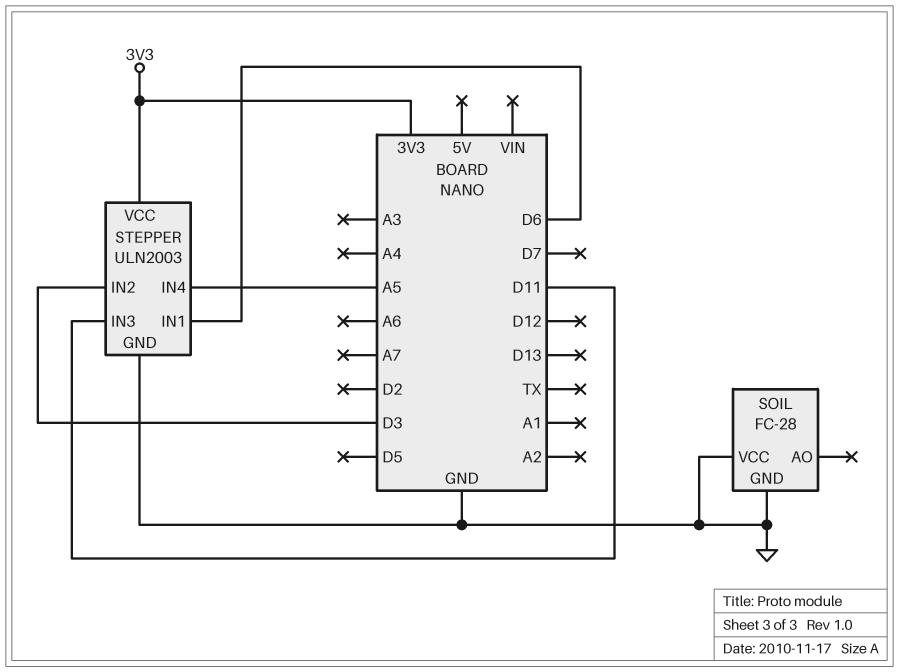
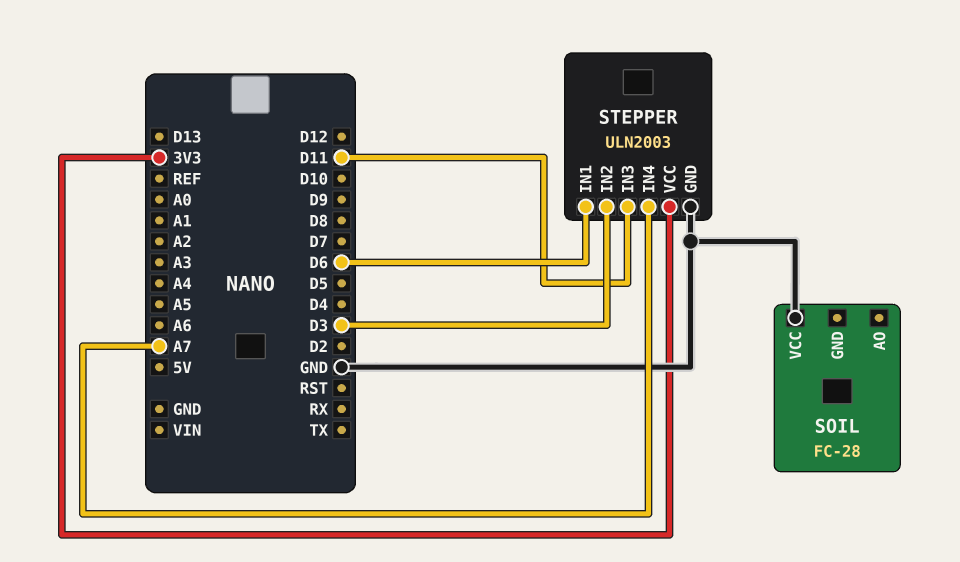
SOIL pin GND: GND -> none
STEPPER pin IN4: A5 -> A7

